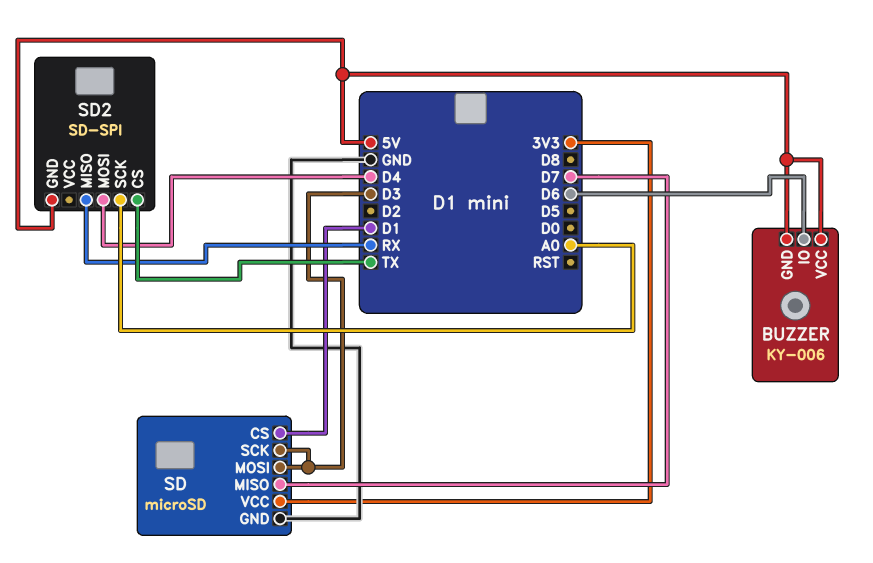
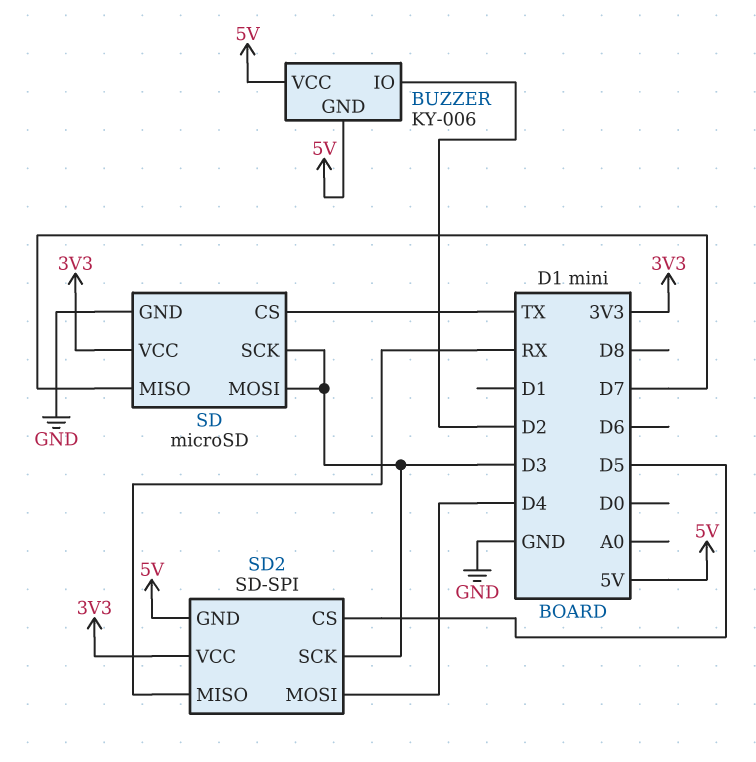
BUZZER pin IO: D6 -> D2
SD pin CS: D1 -> TX
SD2 pin CS: TX -> D5
SD2 pin SCK: A0 -> D3
SD2 pin VCC: none -> 3V3

